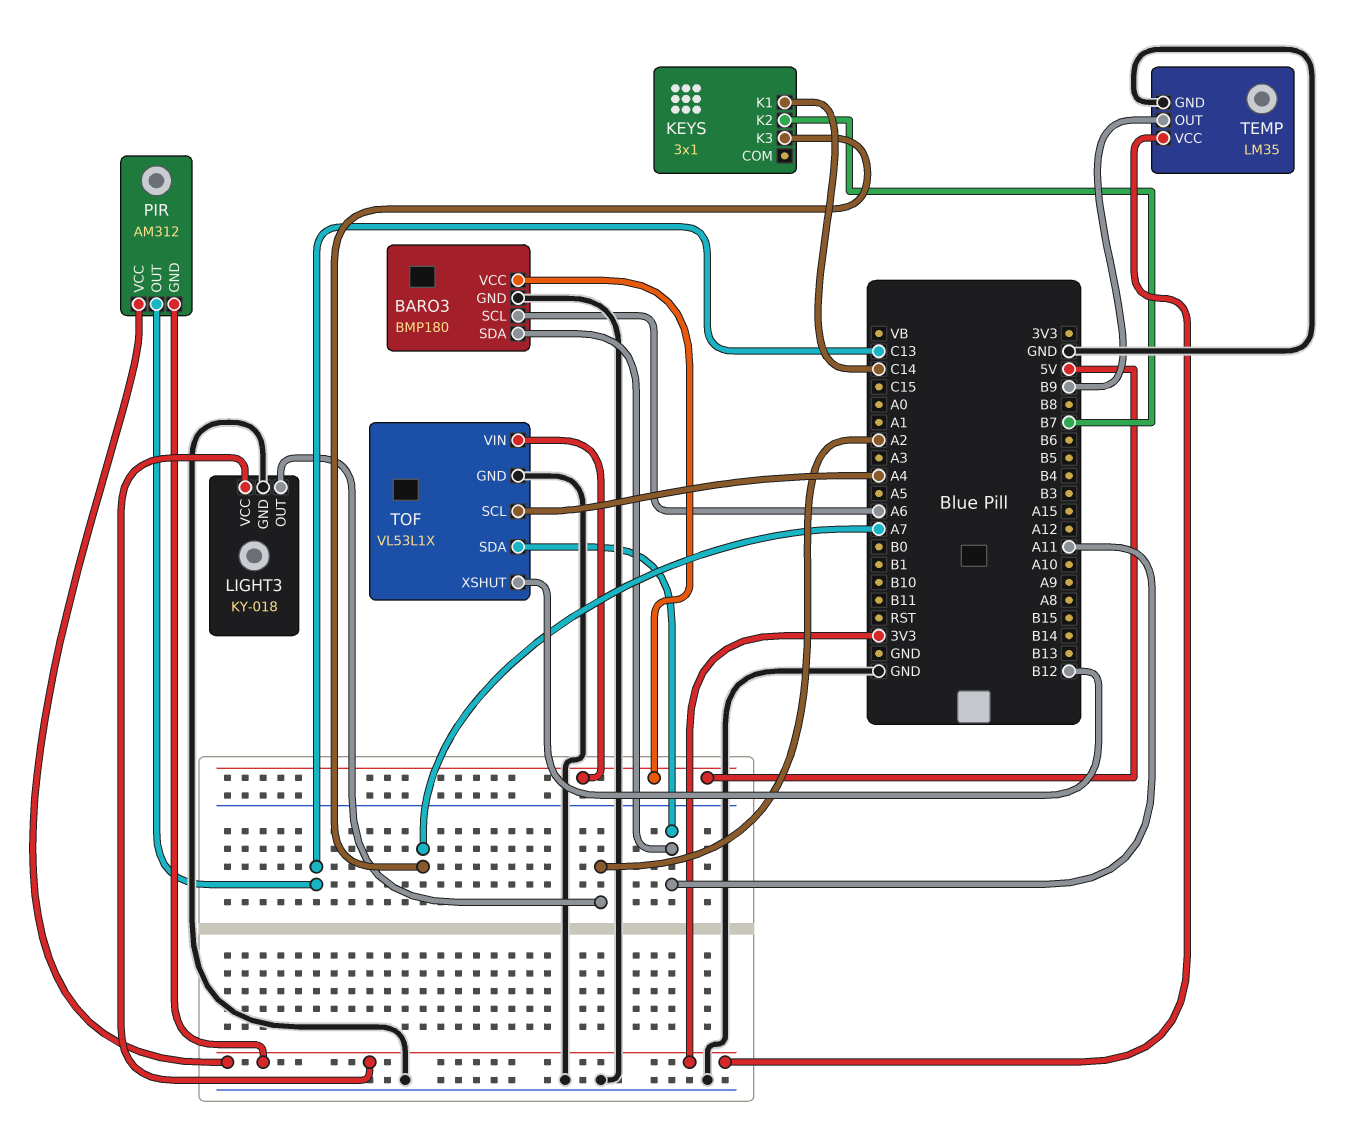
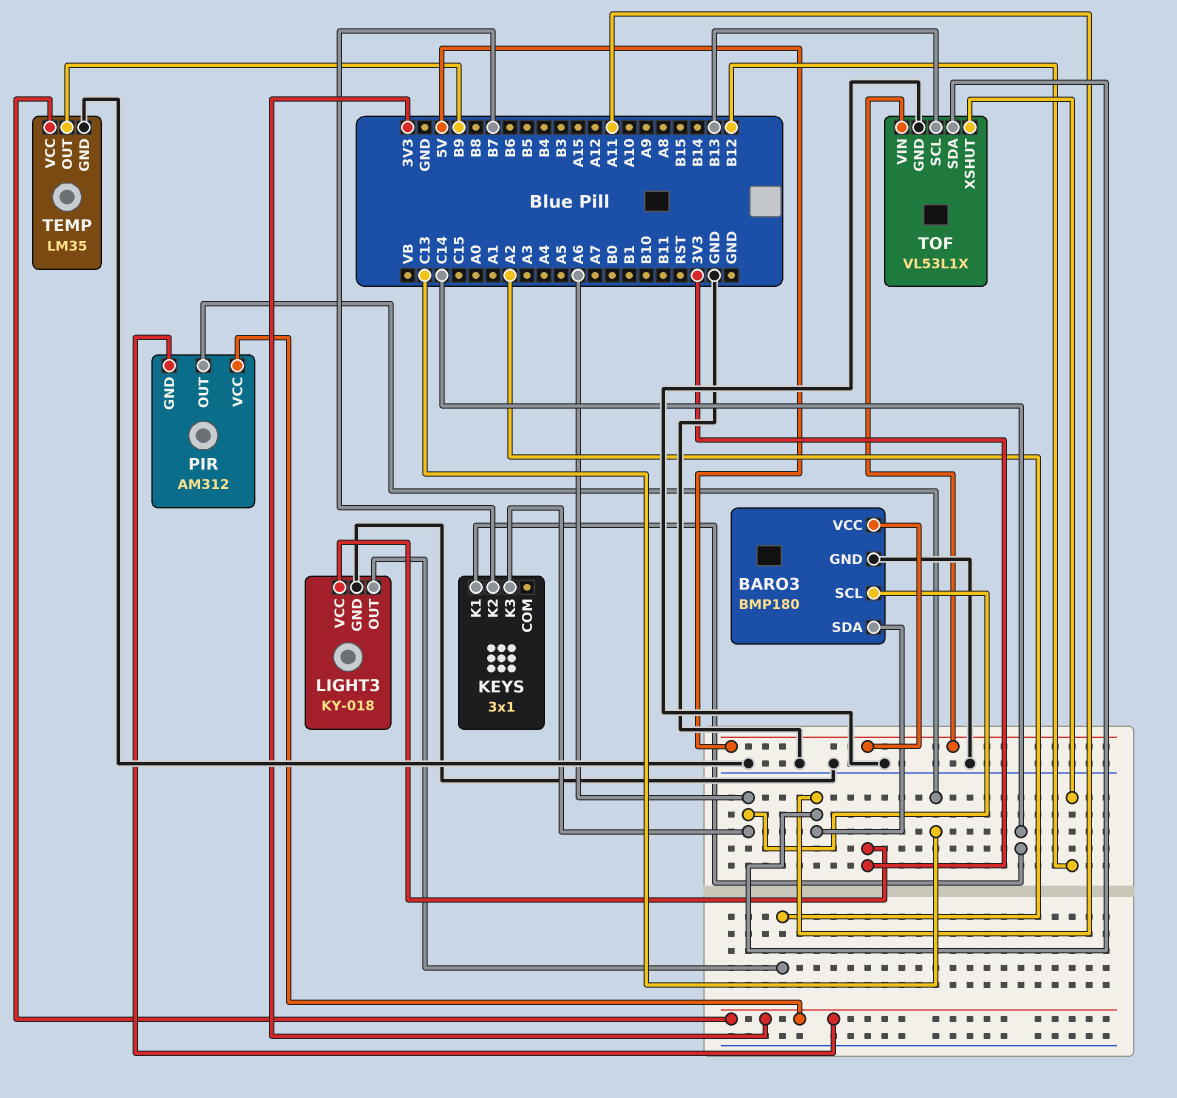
KEYS pin K3: A7 -> A6
TOF pin SCL: A4 -> B13

